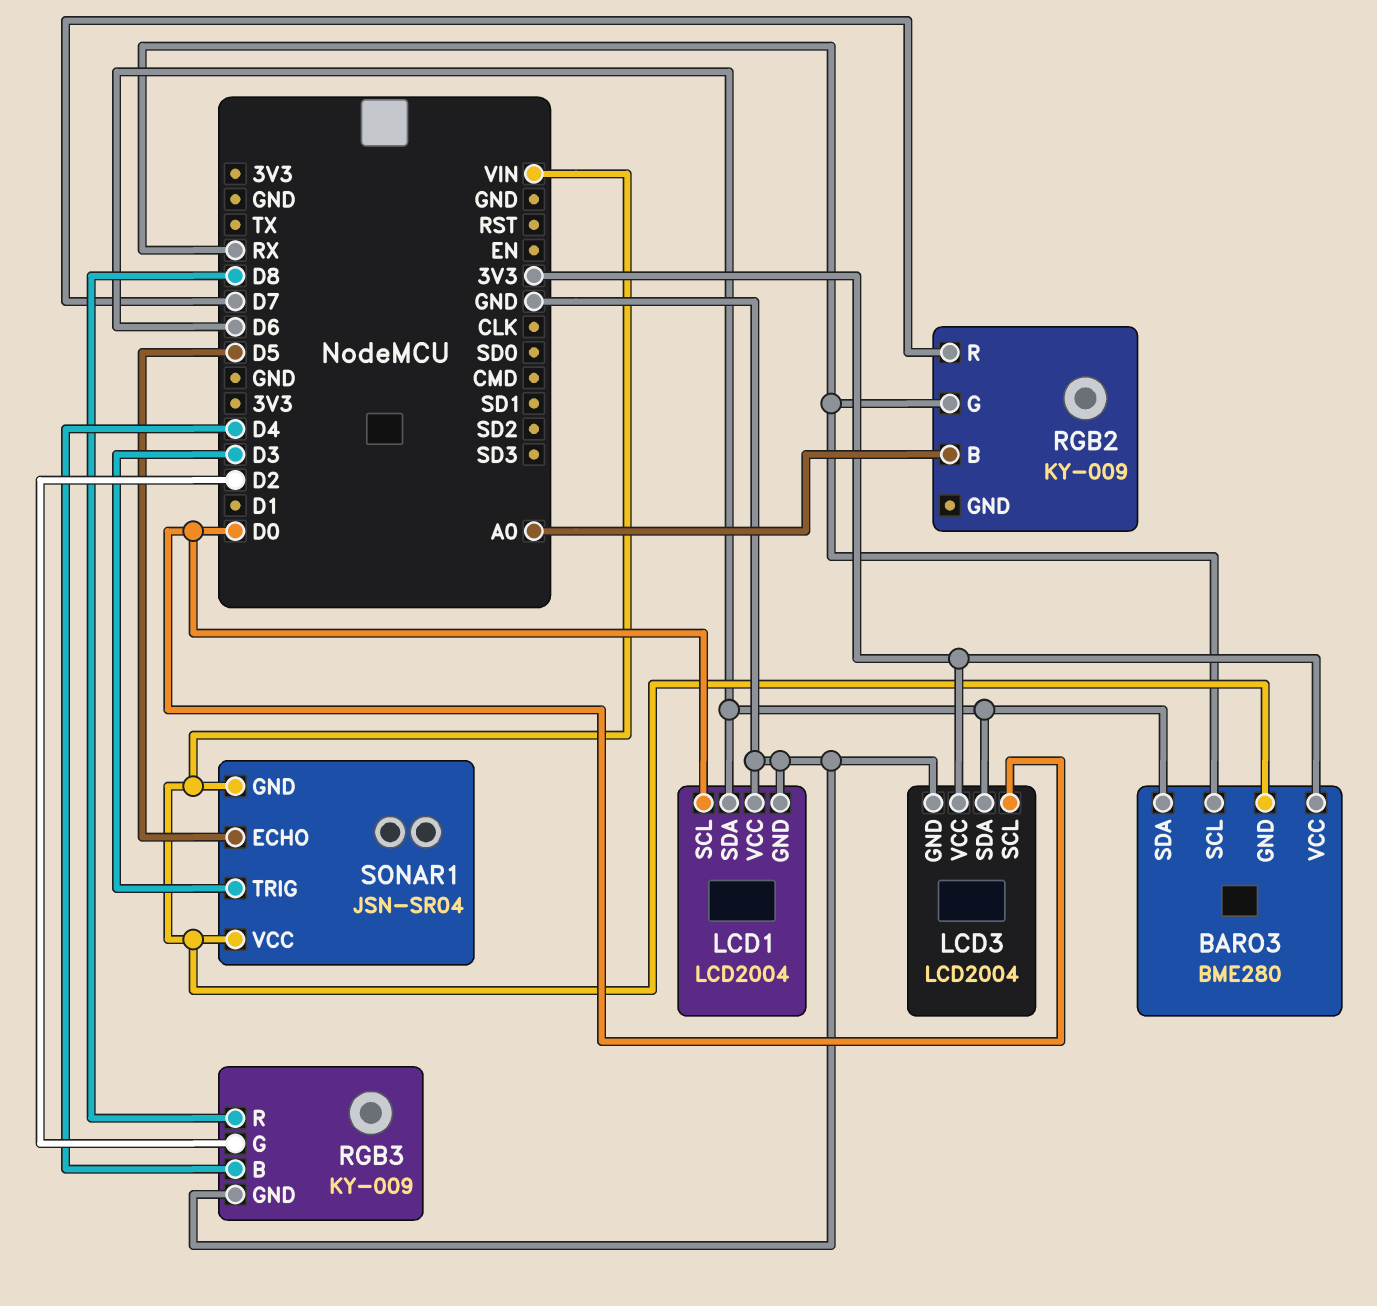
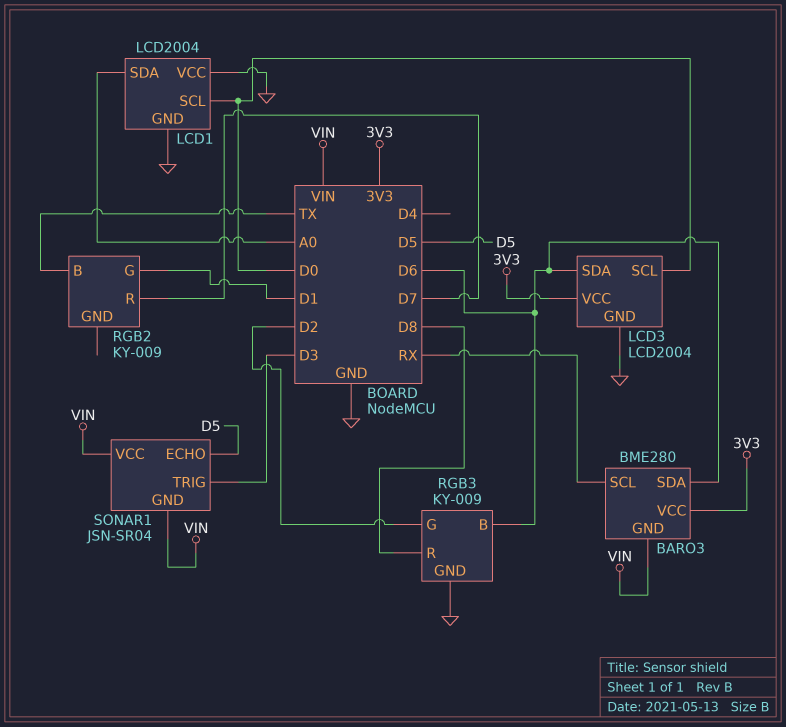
LCD1 pin SDA: D6 -> A0
RGB2 pin B: A0 -> TX
RGB2 pin G: RX -> D1
RGB3 pin B: D4 -> D6

